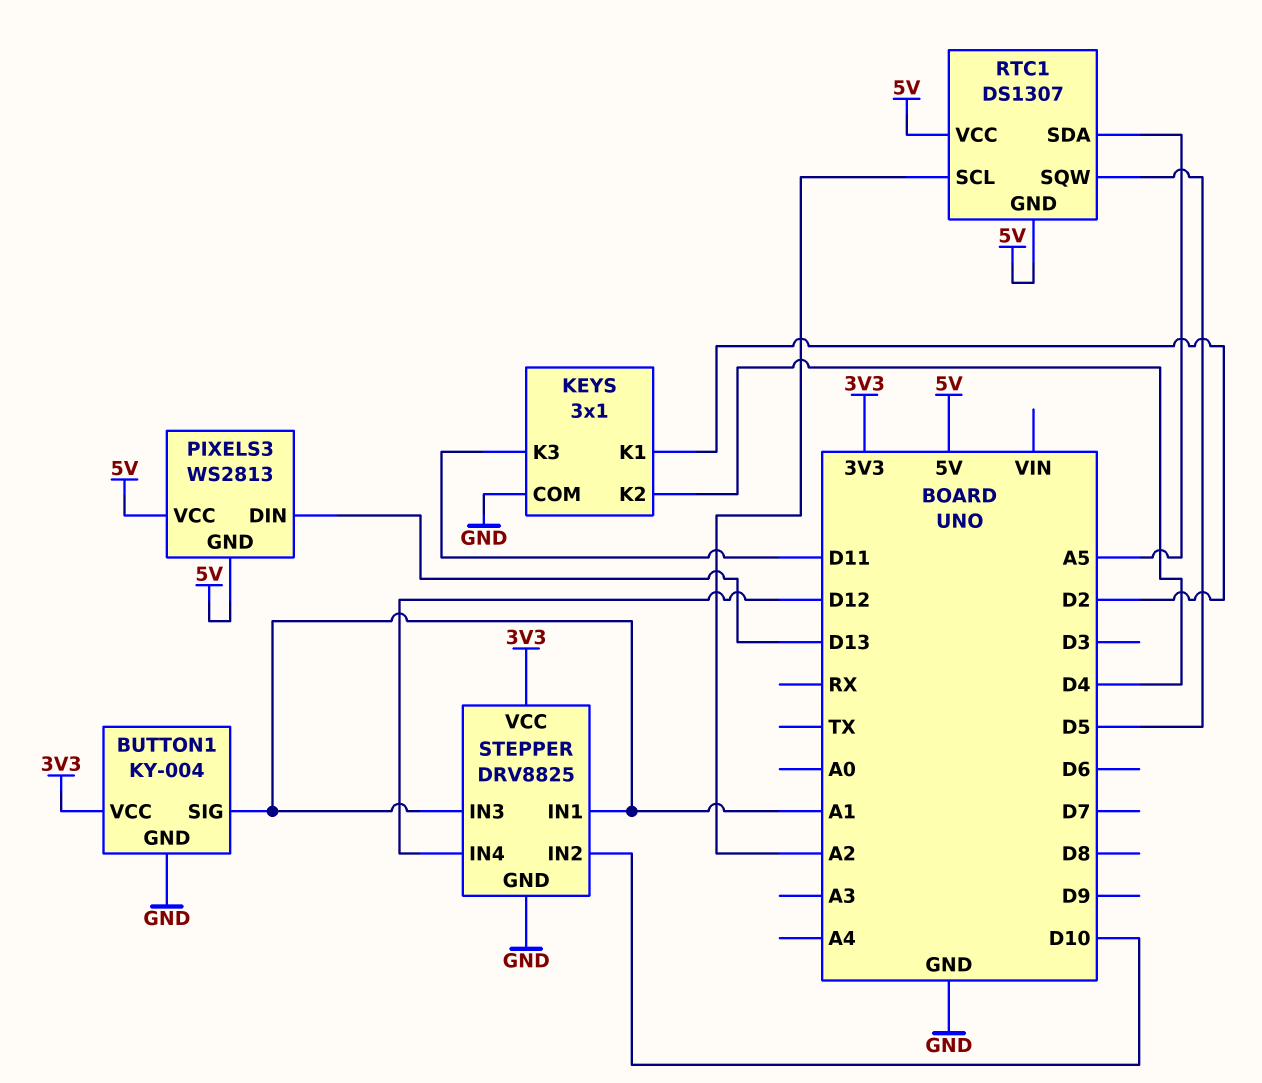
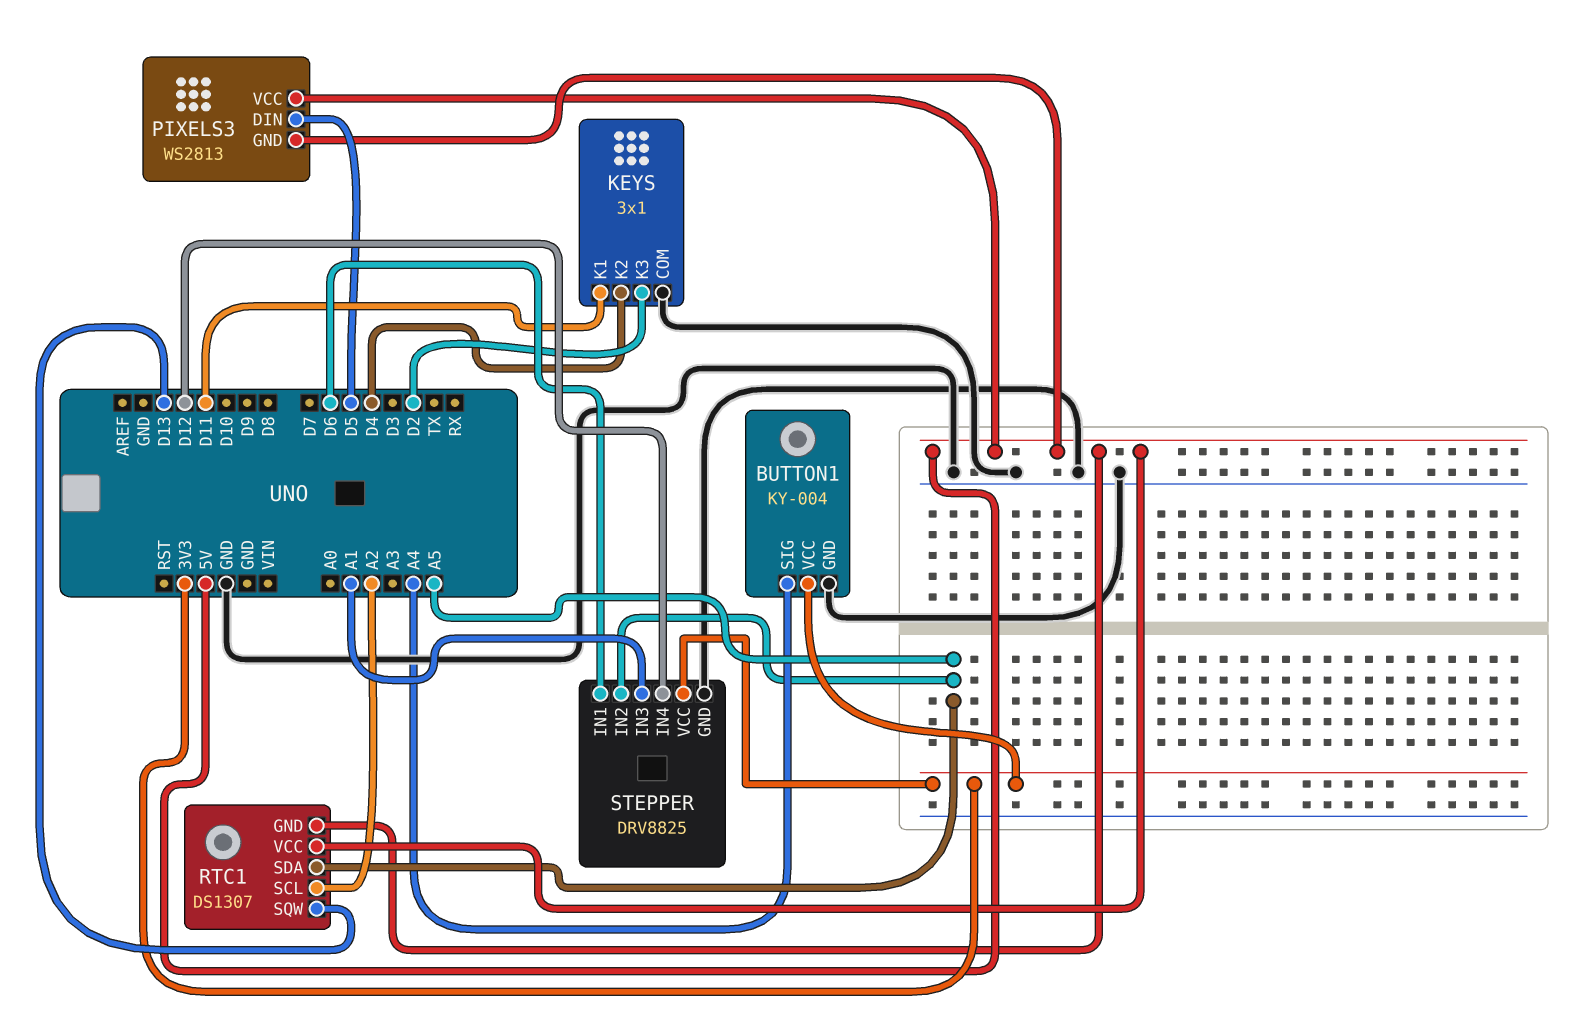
BUTTON1 pin SIG: A1 -> A4
KEYS pin K1: D2 -> D11
KEYS pin K3: D11 -> D2
PIXELS3 pin DIN: D13 -> D5
RTC1 pin SQW: D5 -> D13
STEPPER pin IN1: A1 -> D6
STEPPER pin IN2: D10 -> A5

